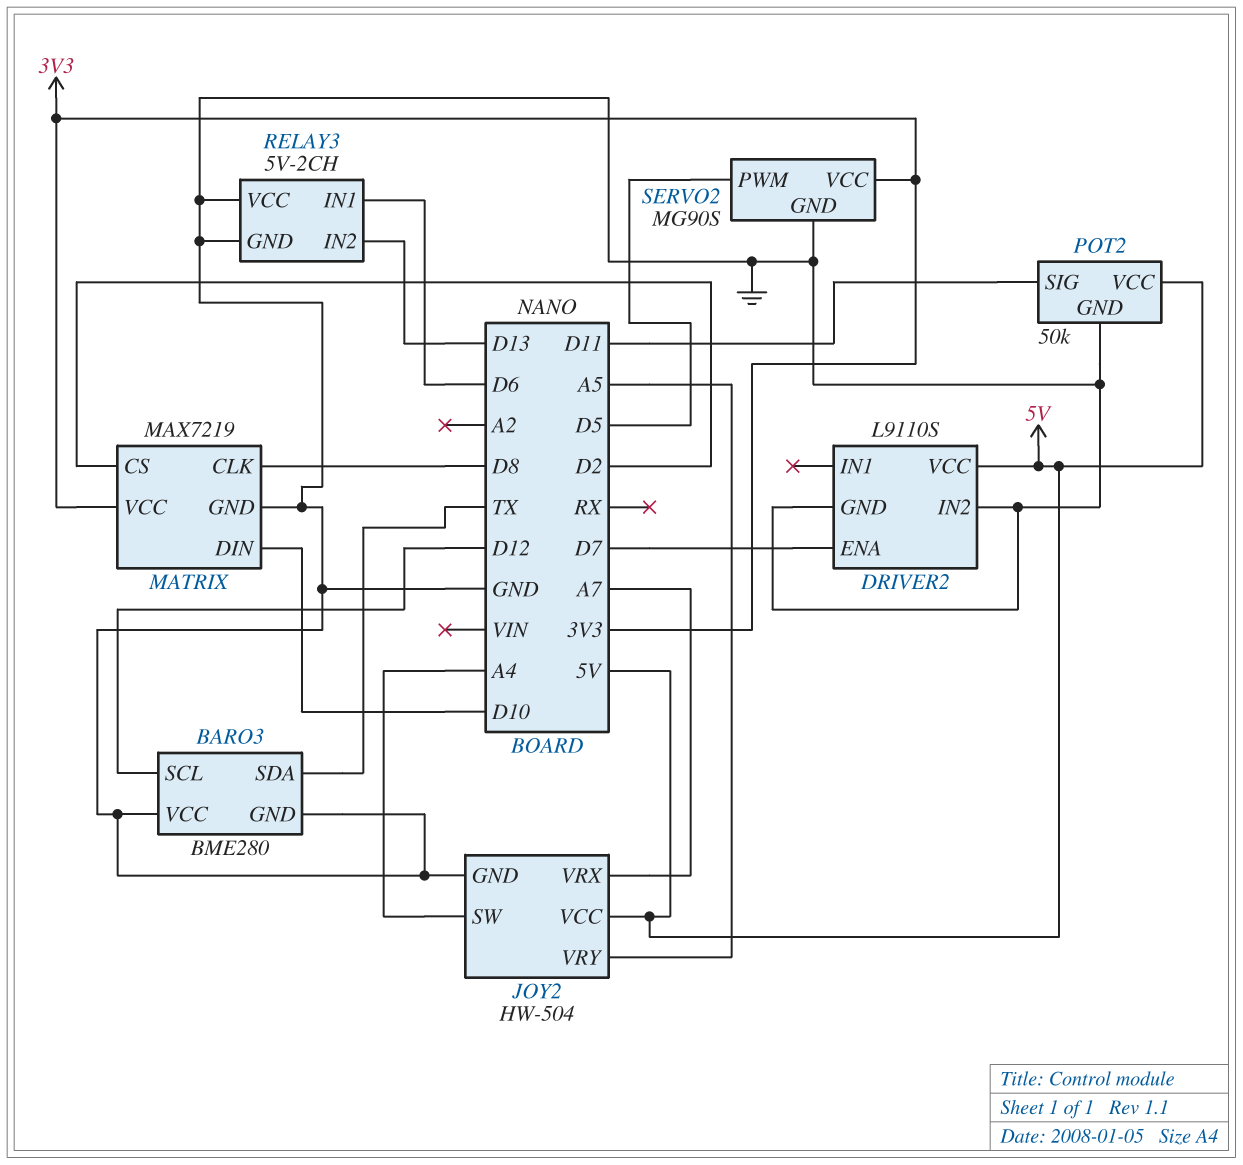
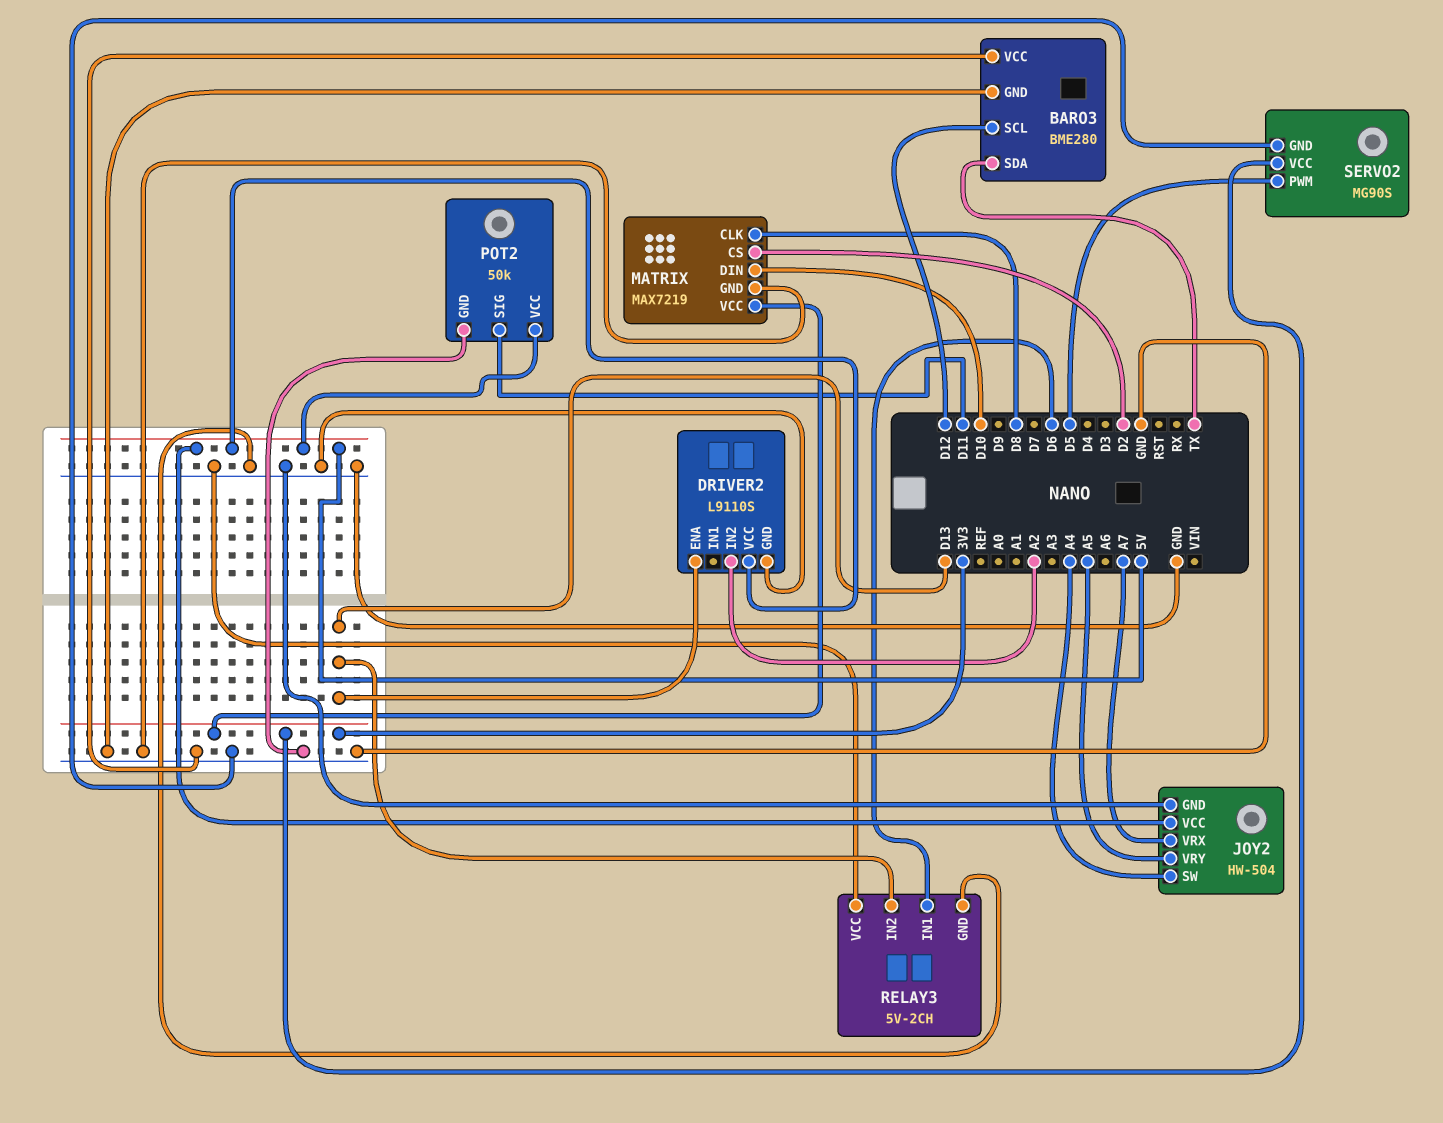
DRIVER2 pin ENA: D7 -> D13
DRIVER2 pin IN2: GND -> A2

